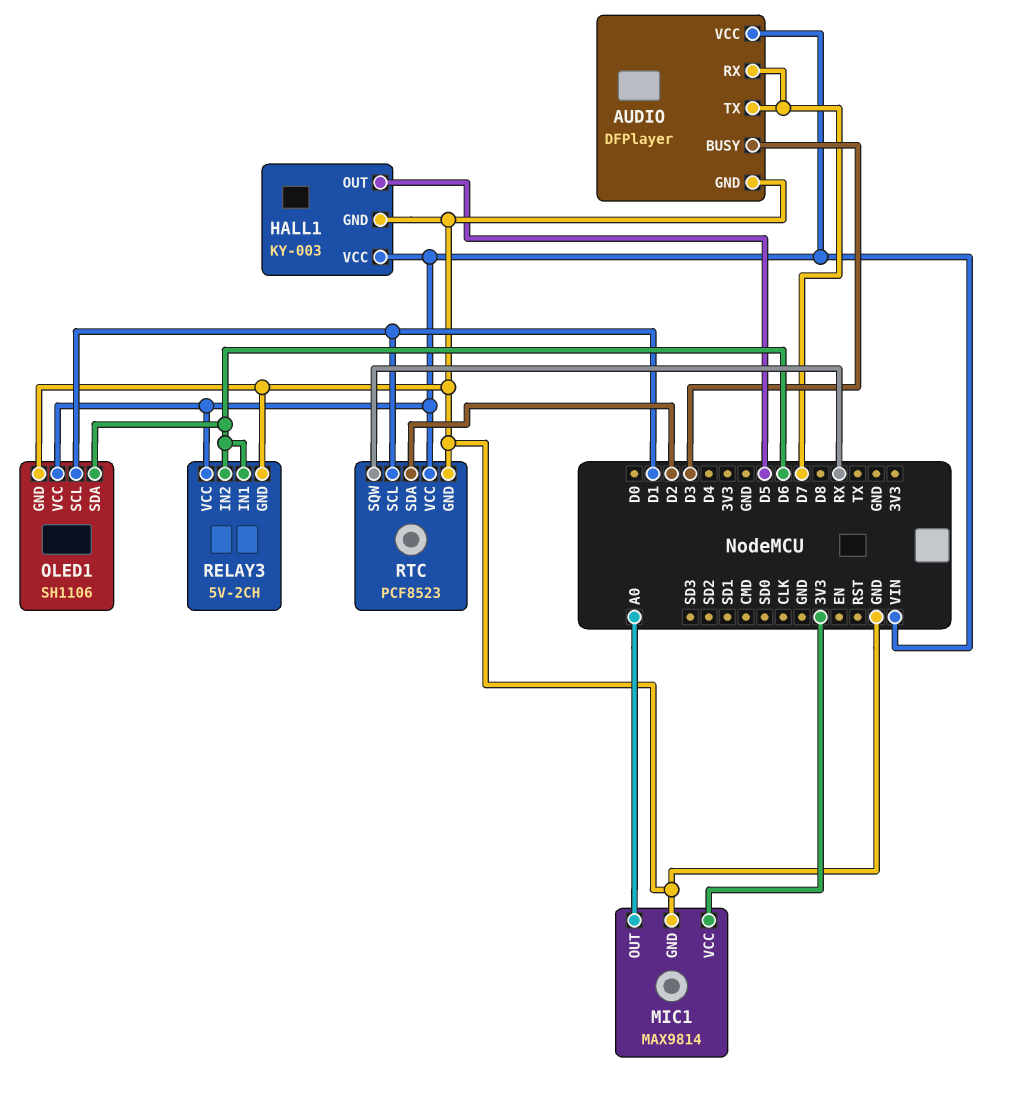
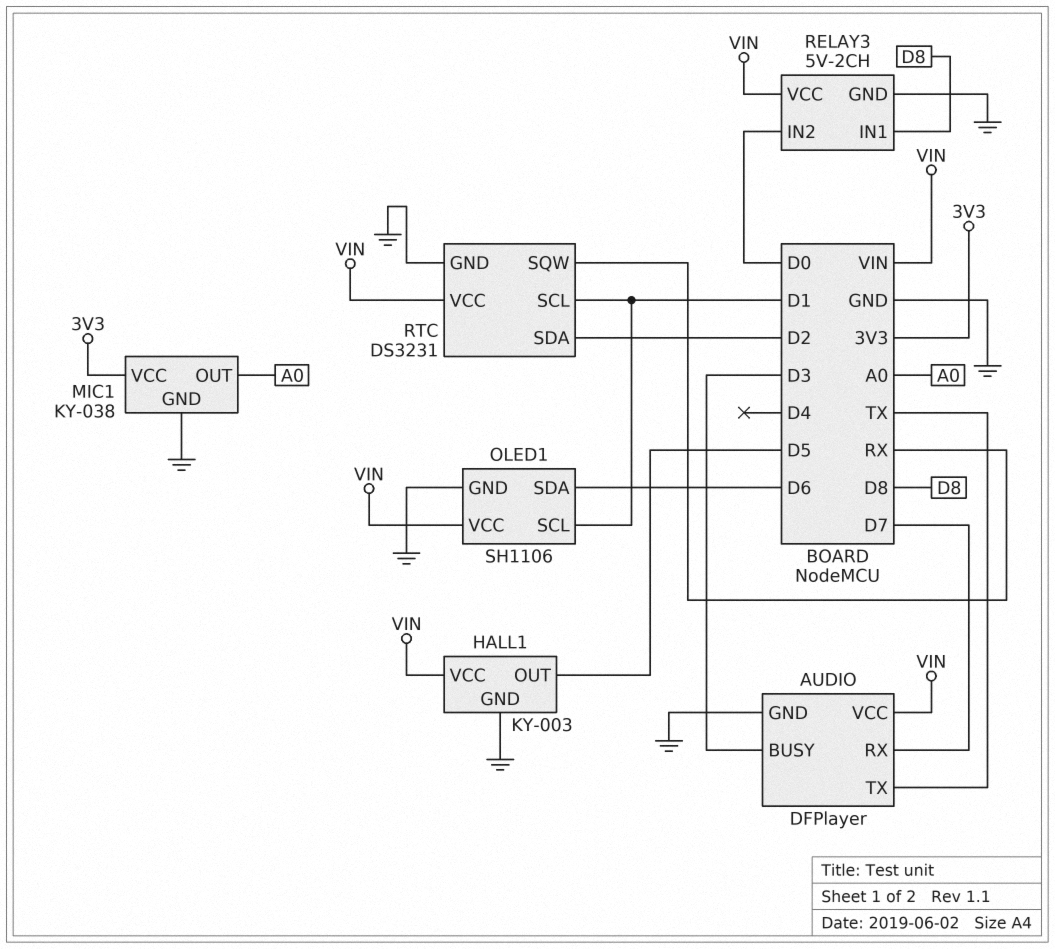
AUDIO pin TX: D7 -> TX
MIC1: MAX9814 -> KY-038
RELAY3 pin IN1: D6 -> D8
RELAY3 pin IN2: D6 -> D0
RTC: PCF8523 -> DS3231

